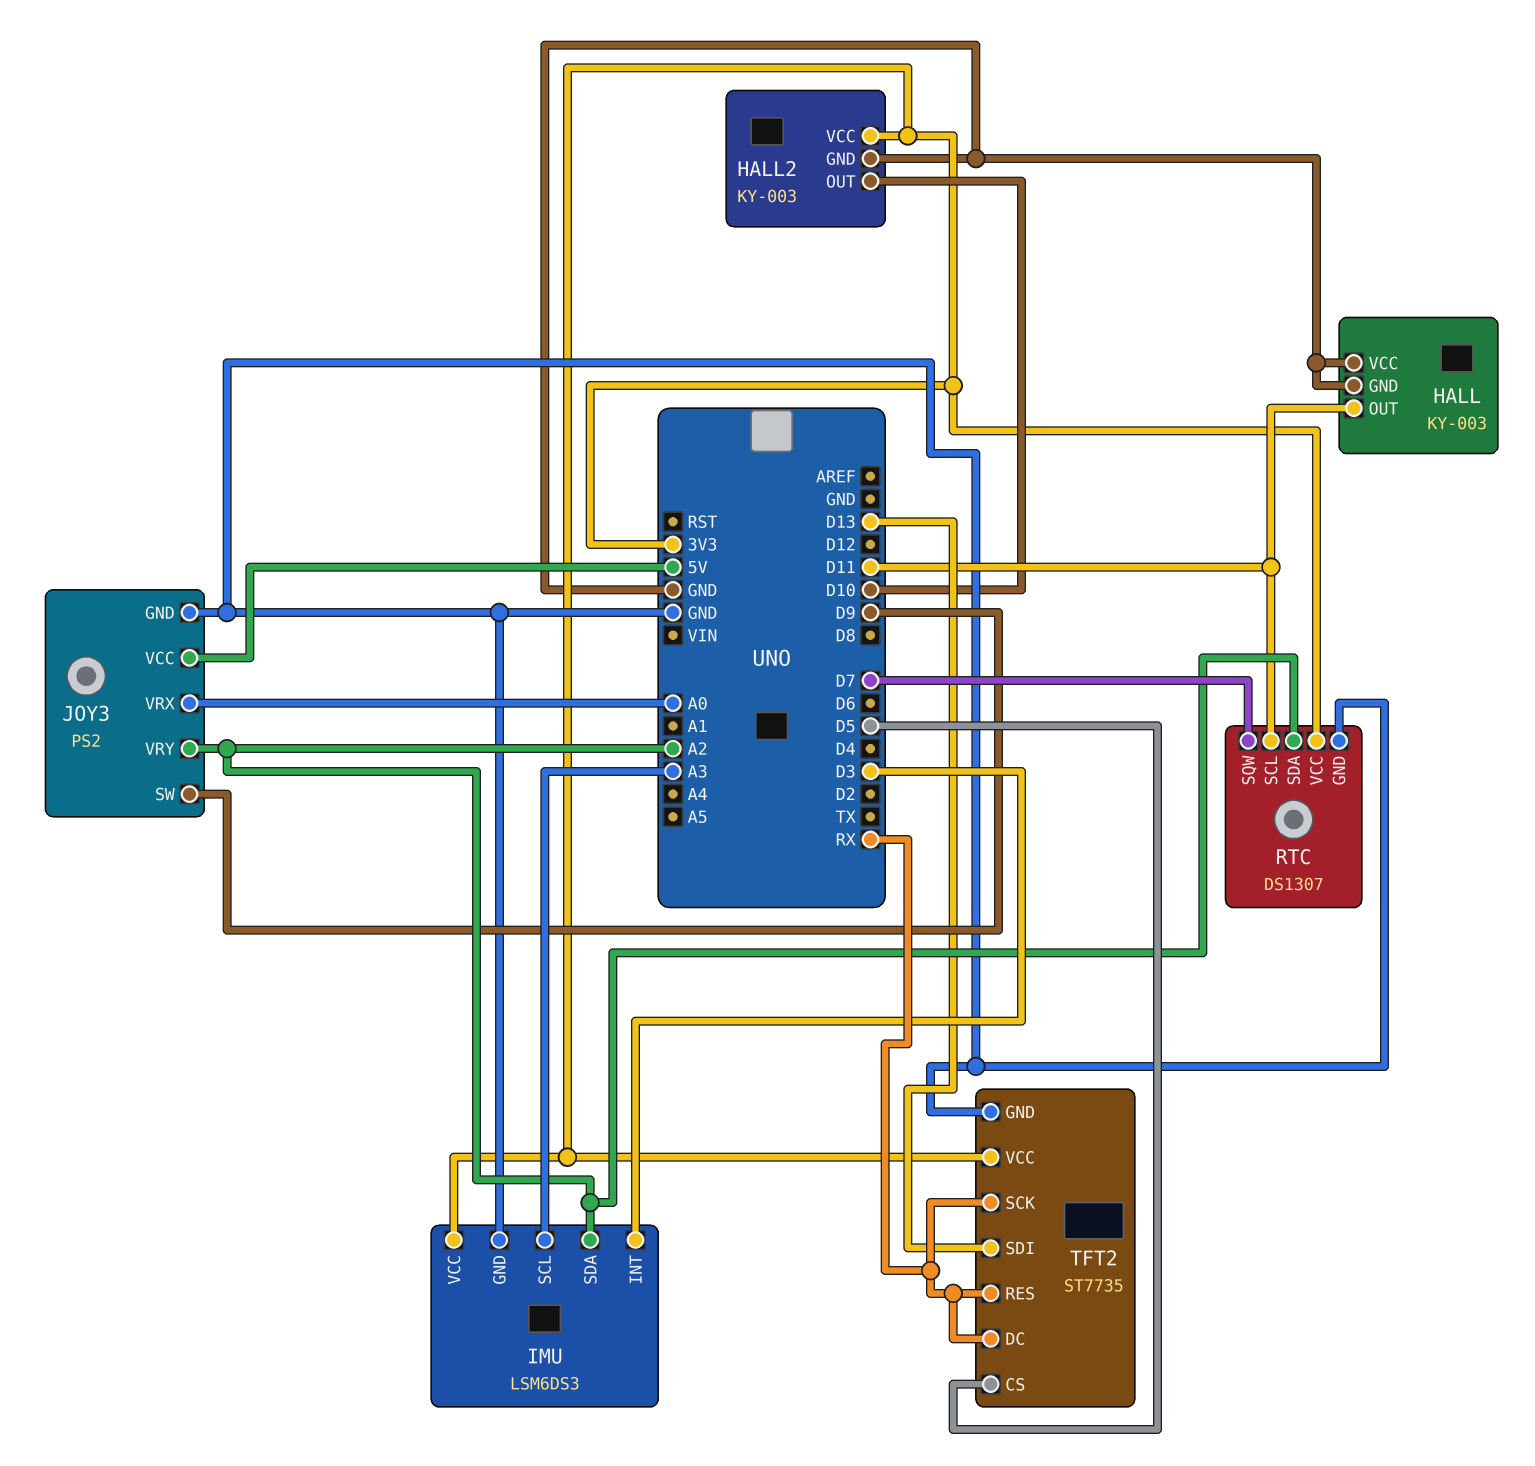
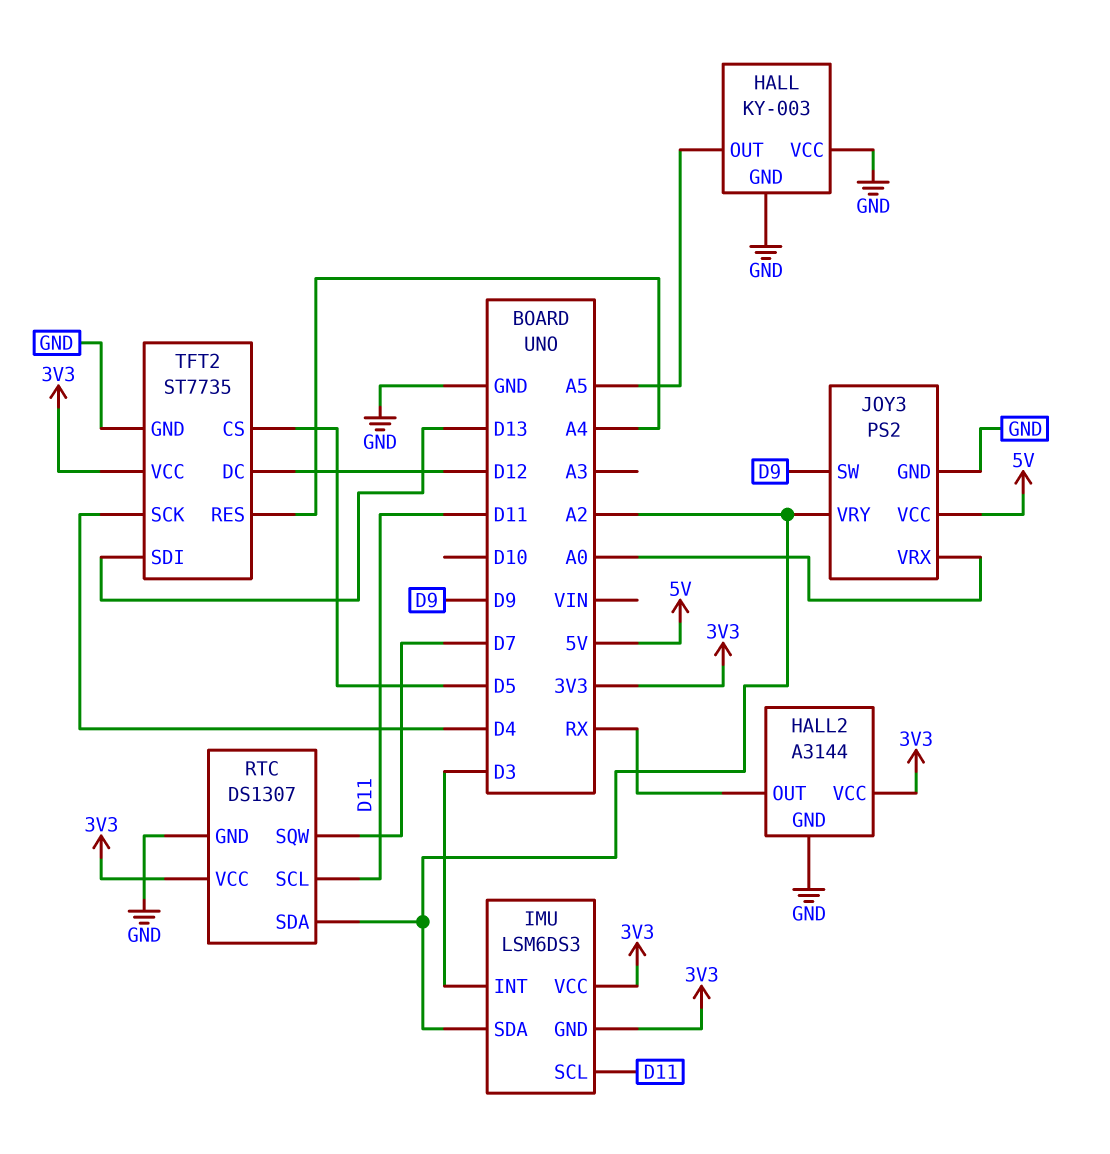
HALL pin OUT: D11 -> A5
HALL2: KY-003 -> A3144
HALL2 pin OUT: D10 -> RX
IMU pin GND: GND -> 3V3
IMU pin SCL: A3 -> D11
TFT2 pin DC: RX -> D12
TFT2 pin RES: RX -> A4
TFT2 pin SCK: RX -> D4

